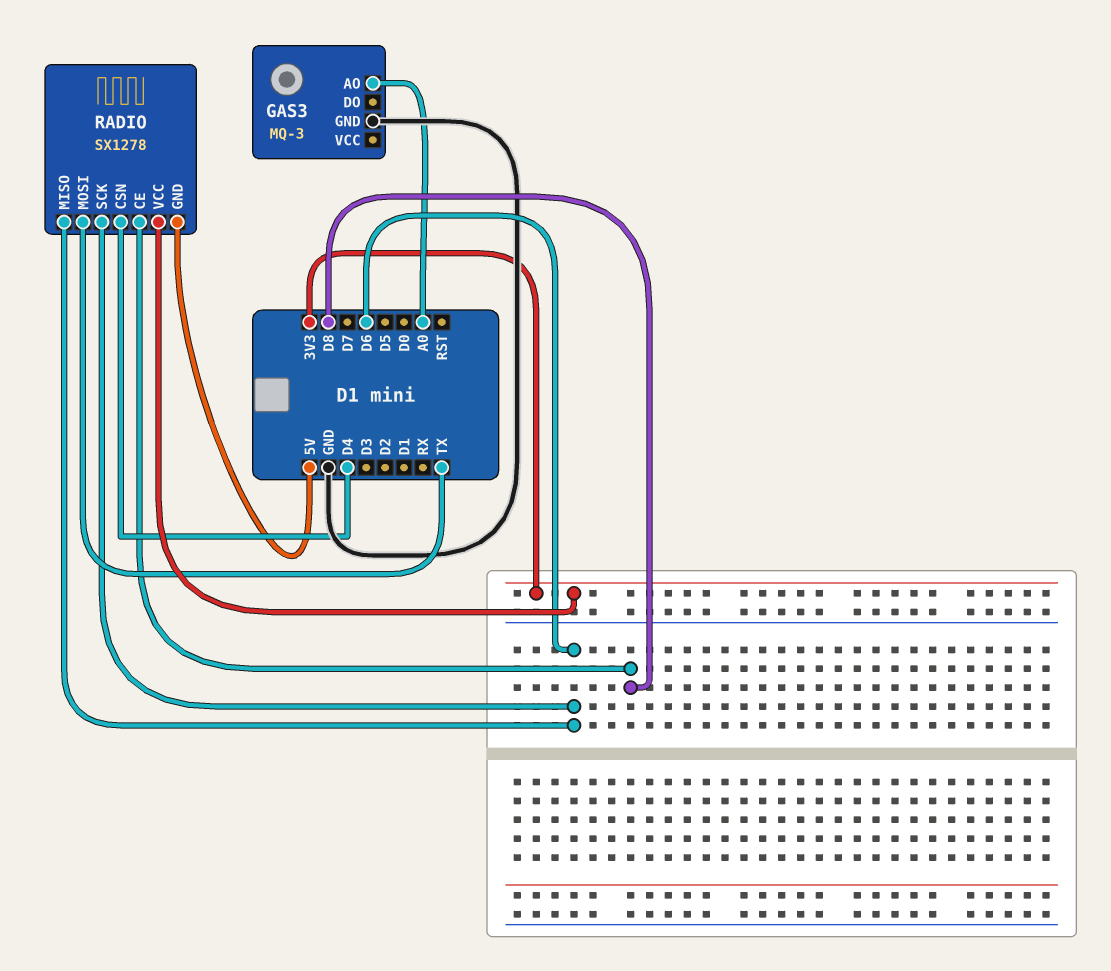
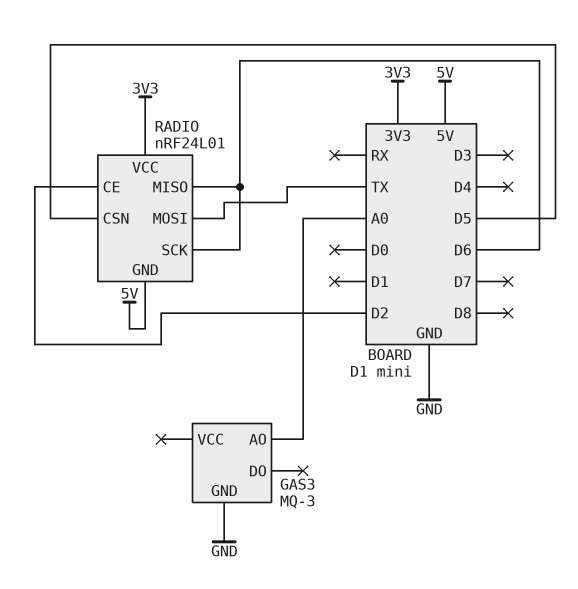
RADIO: SX1278 -> nRF24L01
RADIO pin CE: D8 -> D2
RADIO pin CSN: D4 -> D5

